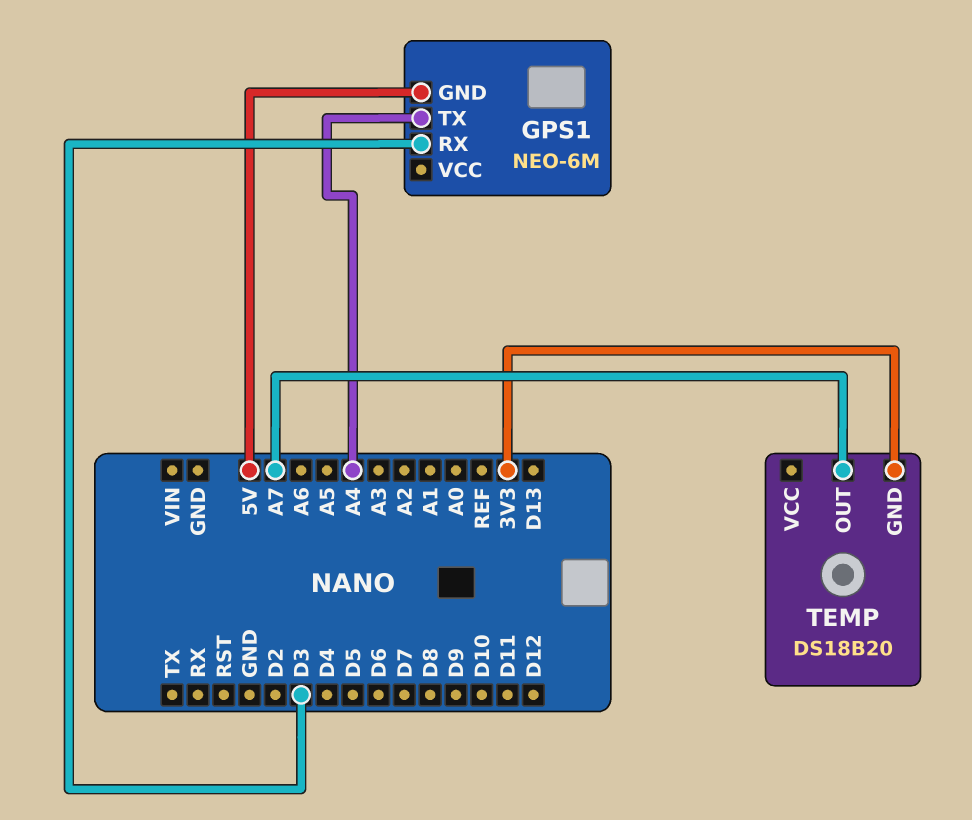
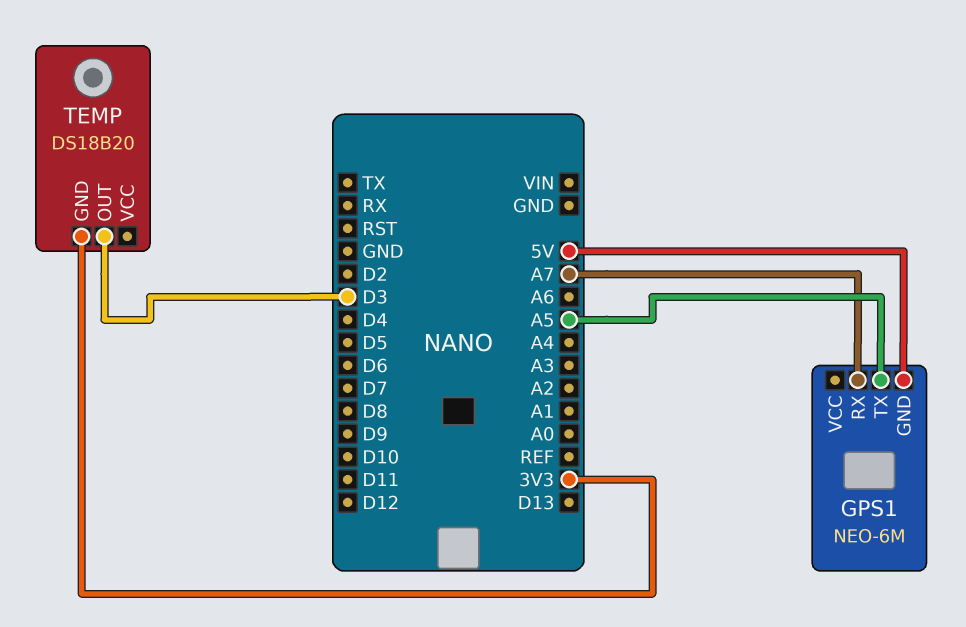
GPS1 pin RX: D3 -> A7
GPS1 pin TX: A4 -> A5
TEMP pin OUT: A7 -> D3

